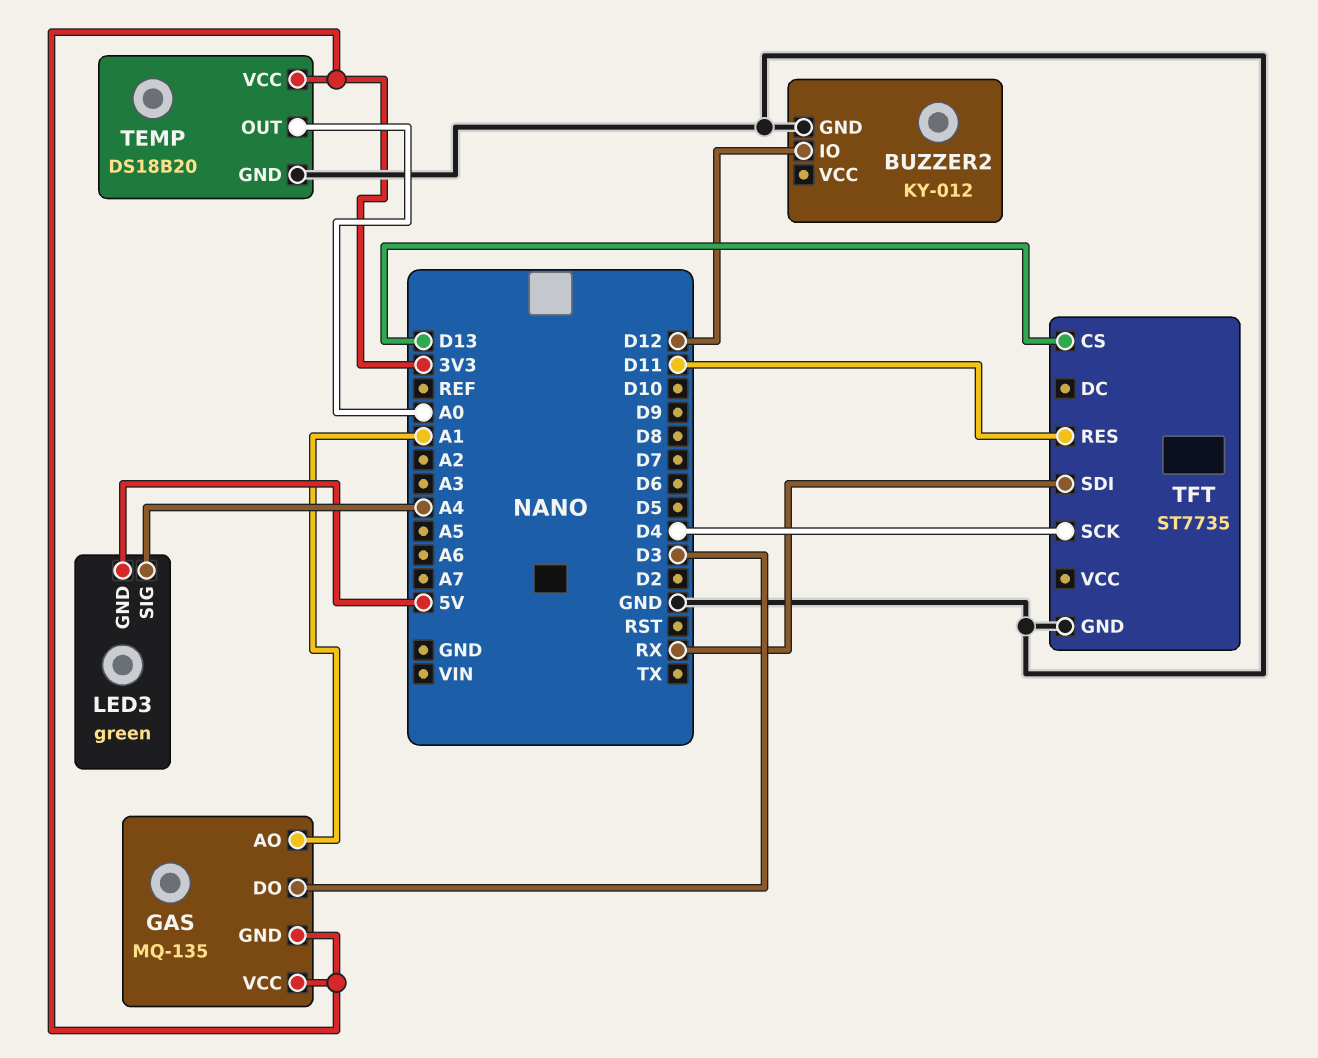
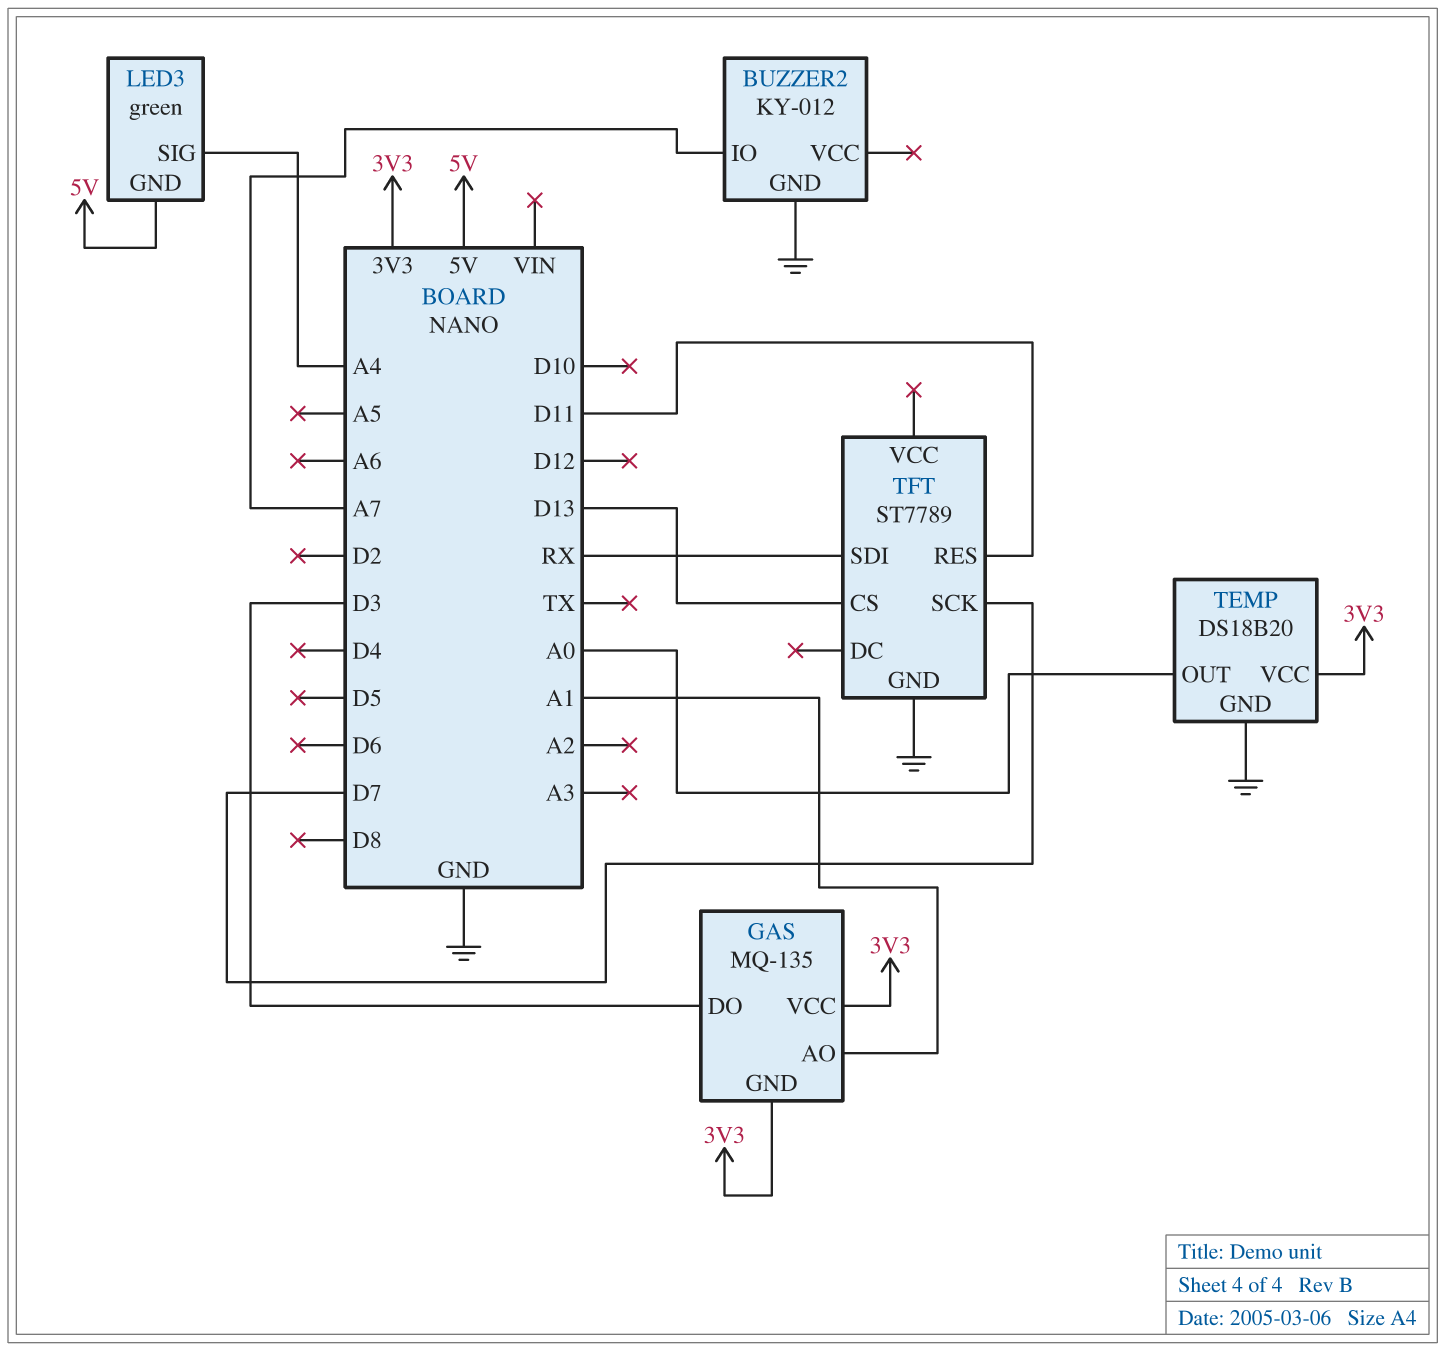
BUZZER2 pin IO: D12 -> A7
TFT: ST7735 -> ST7789
TFT pin SCK: D4 -> D7

